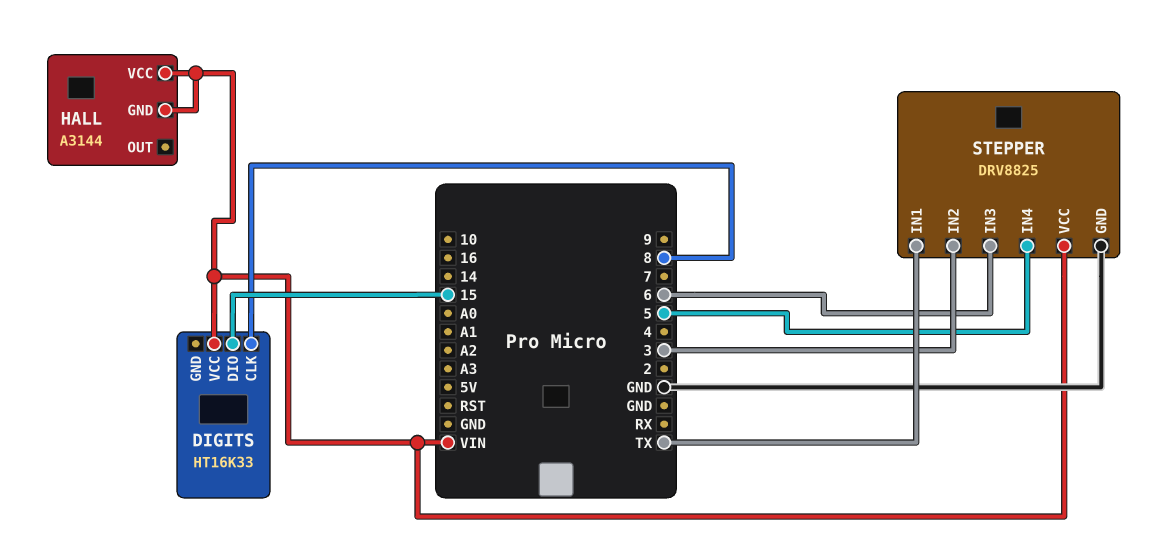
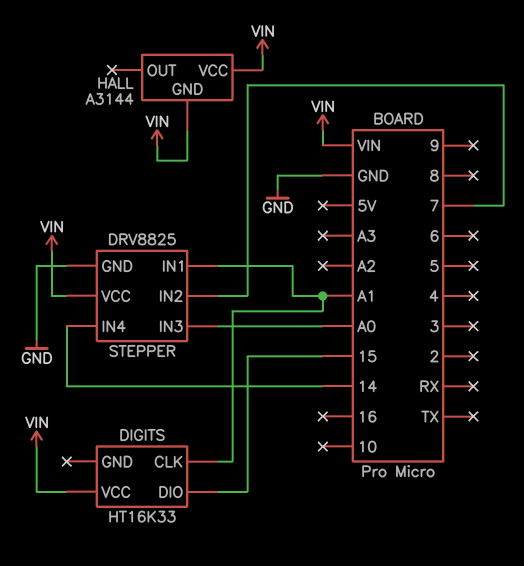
DIGITS pin CLK: 8 -> A1
STEPPER pin IN1: TX -> A1
STEPPER pin IN2: 3 -> 7
STEPPER pin IN3: 6 -> A0
STEPPER pin IN4: 5 -> 14

